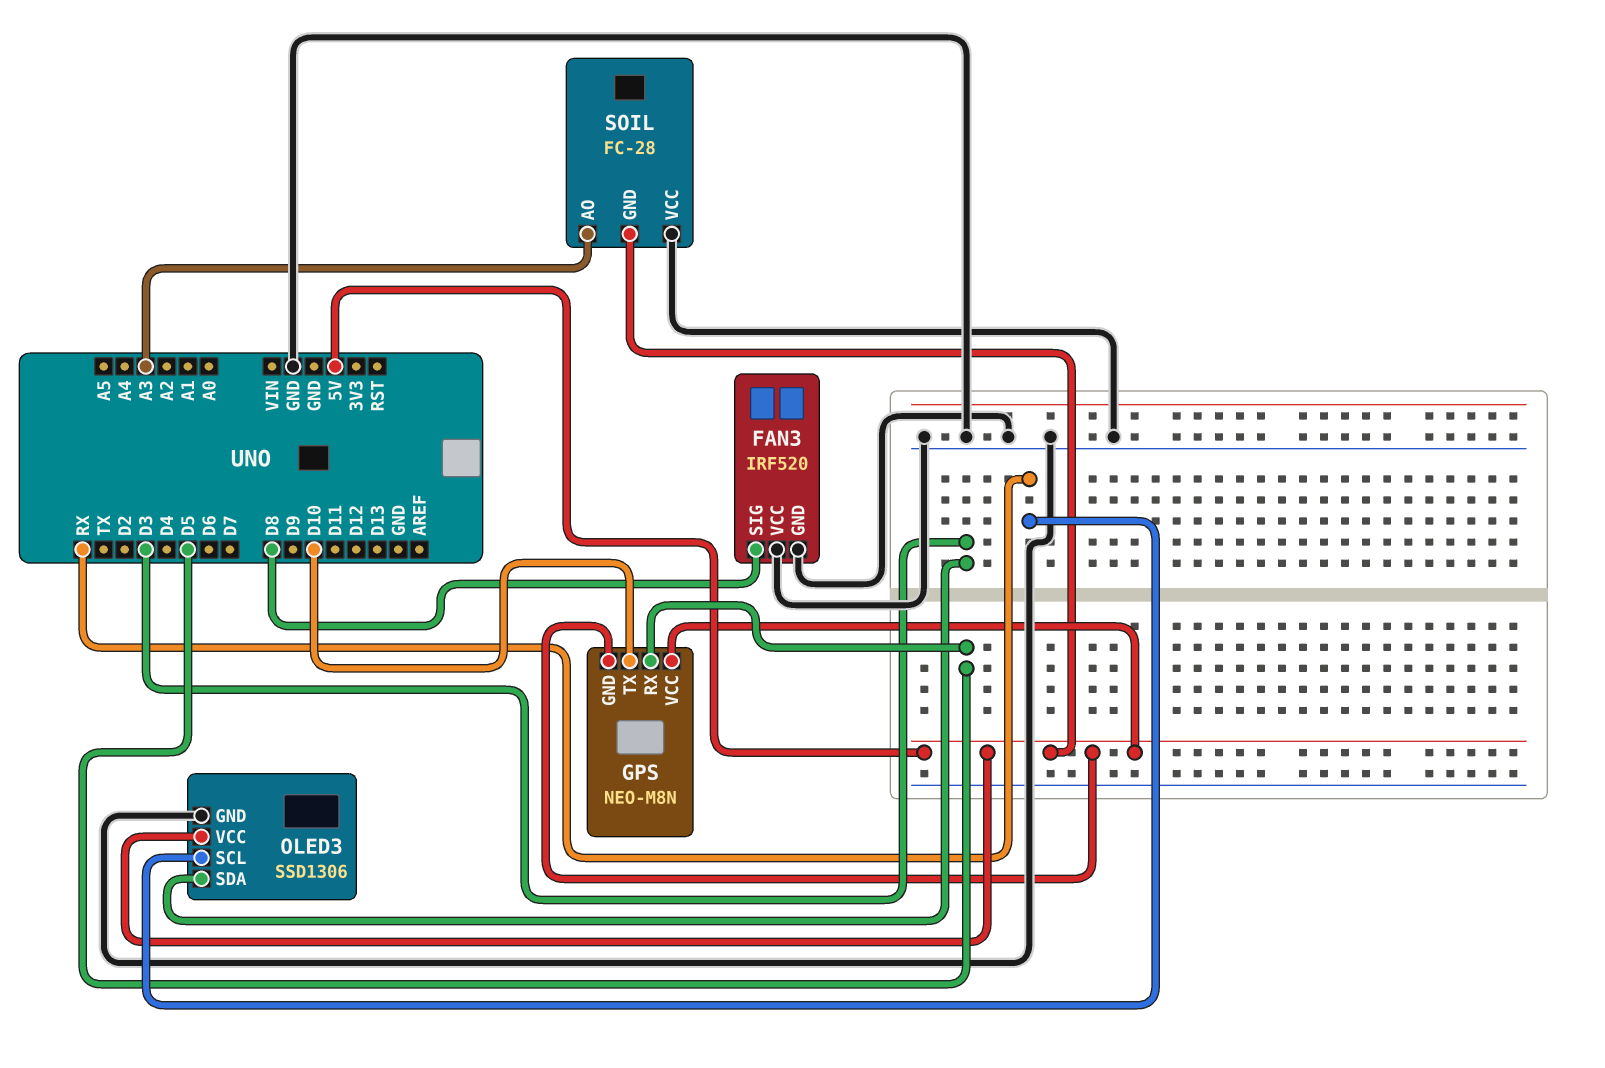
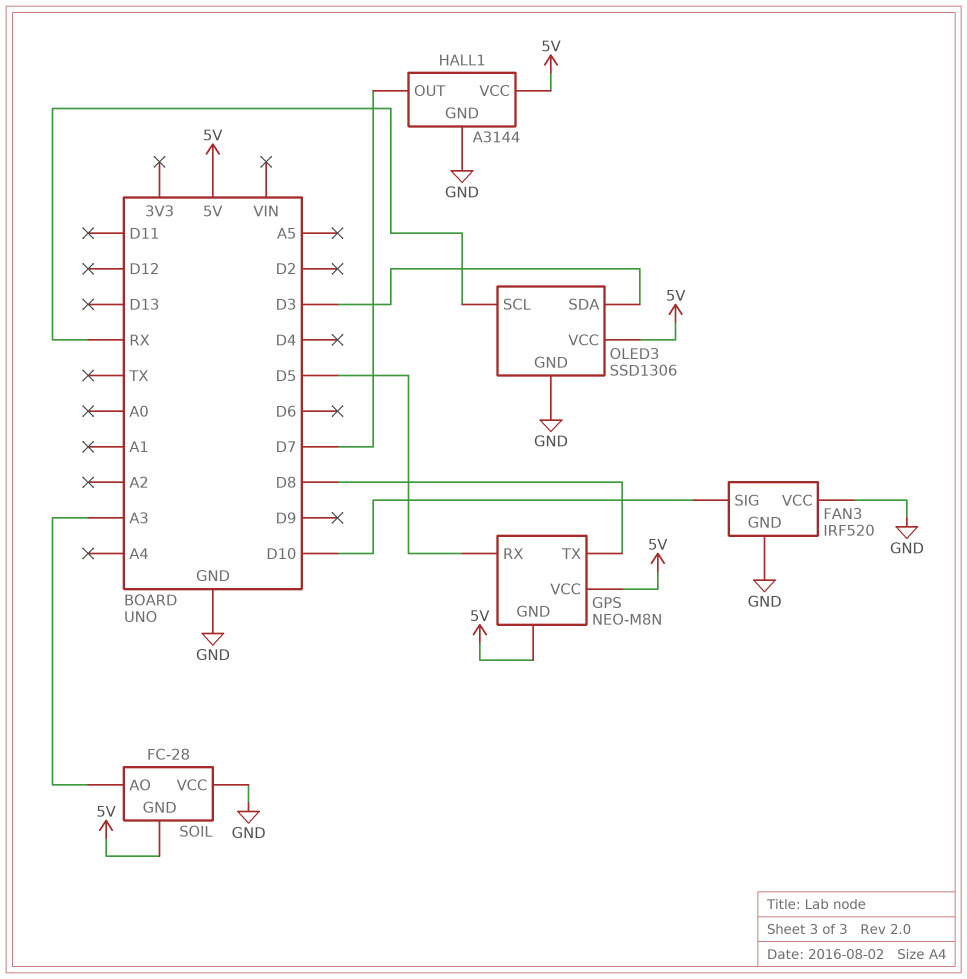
FAN3 pin SIG: D8 -> D10
GPS pin TX: D10 -> D8
HALL1: none -> A3144
HALL1 pin GND: none -> GND
HALL1 pin OUT: none -> D7
HALL1 pin VCC: none -> 5V

